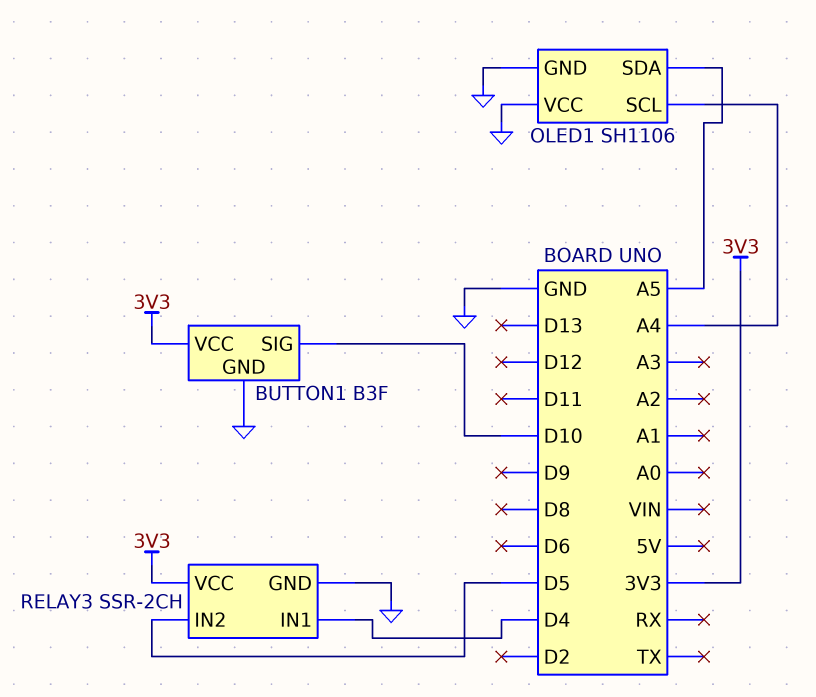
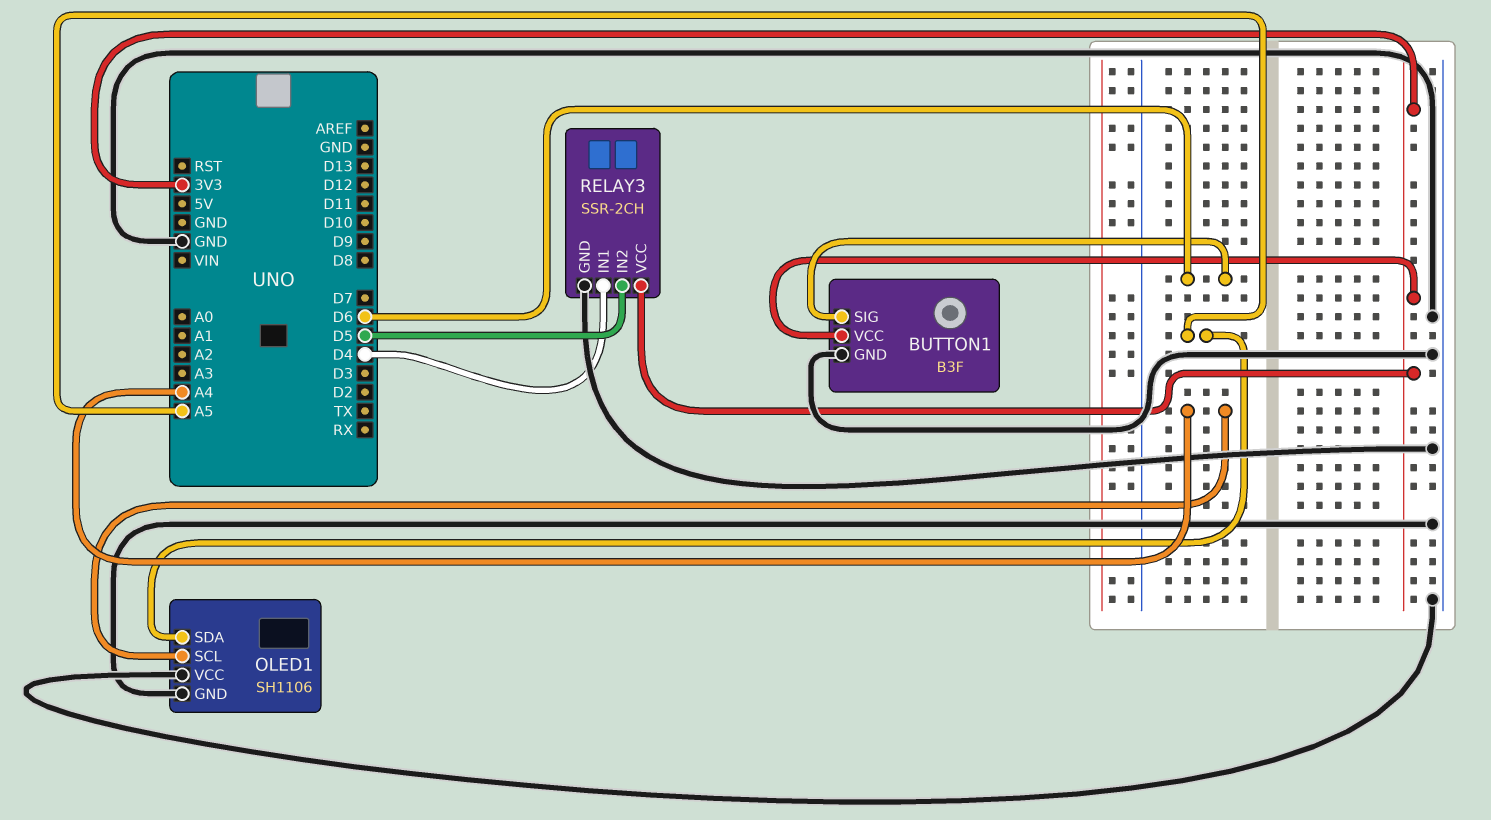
BUTTON1 pin SIG: D10 -> D6

